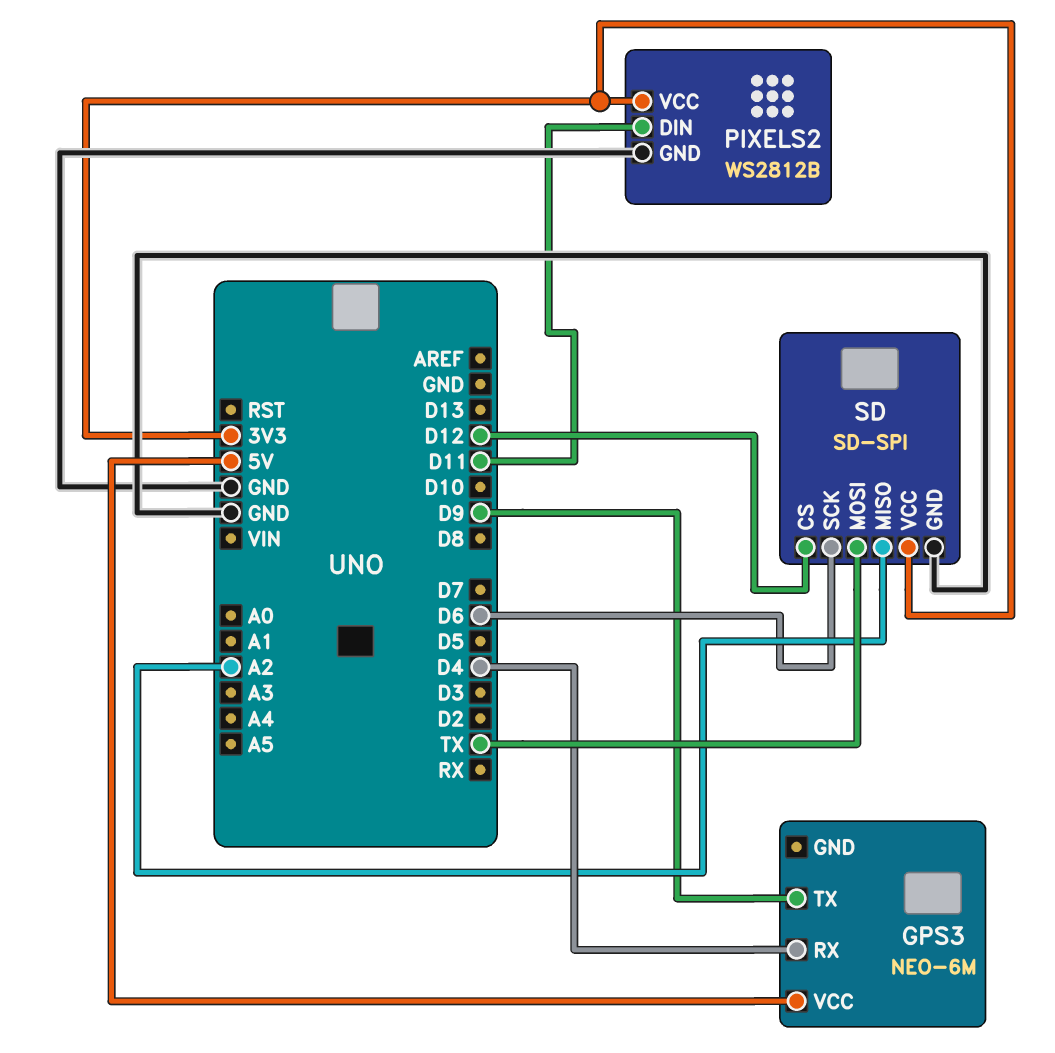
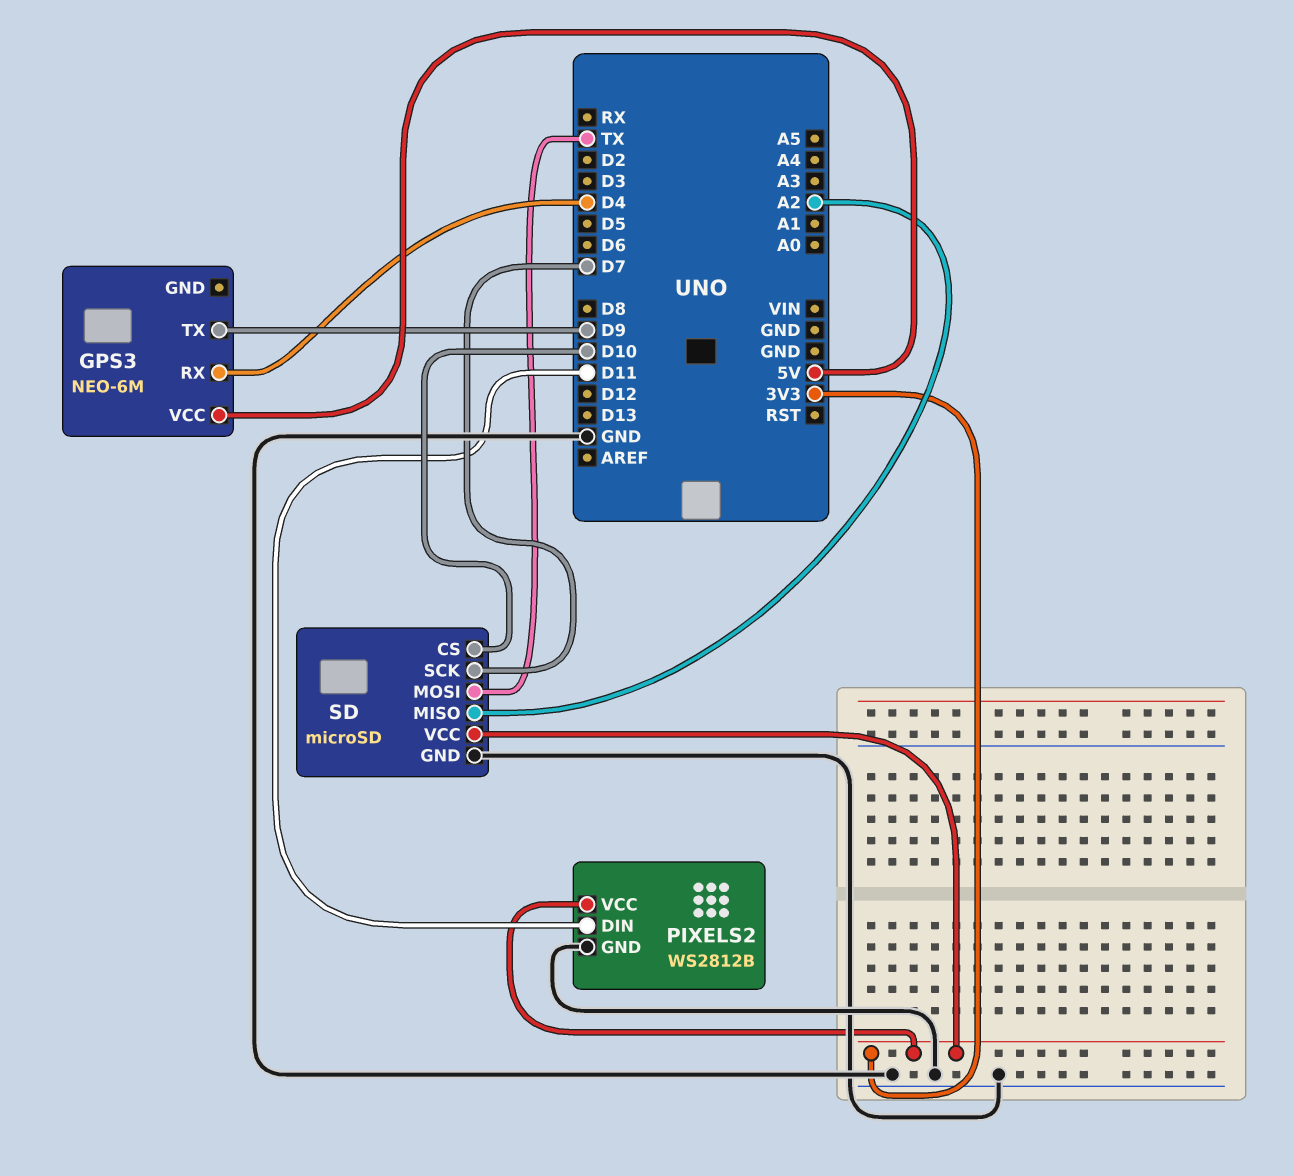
SD: SD-SPI -> microSD
SD pin CS: D12 -> D10
SD pin SCK: D6 -> D7

